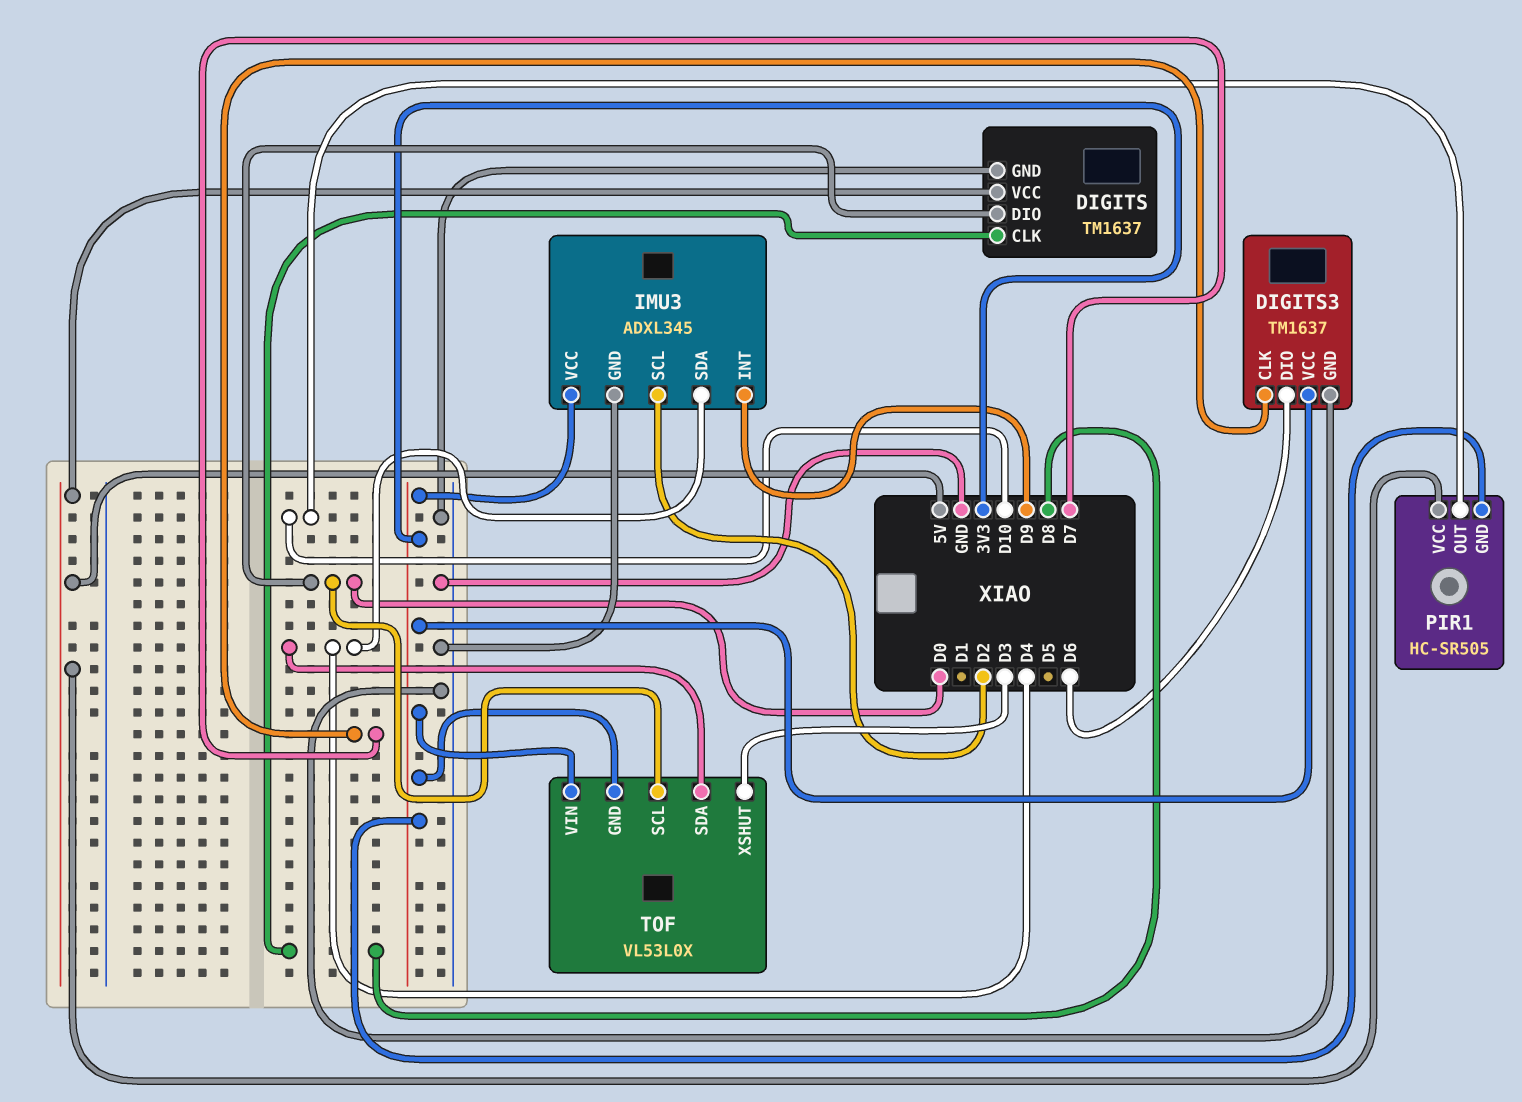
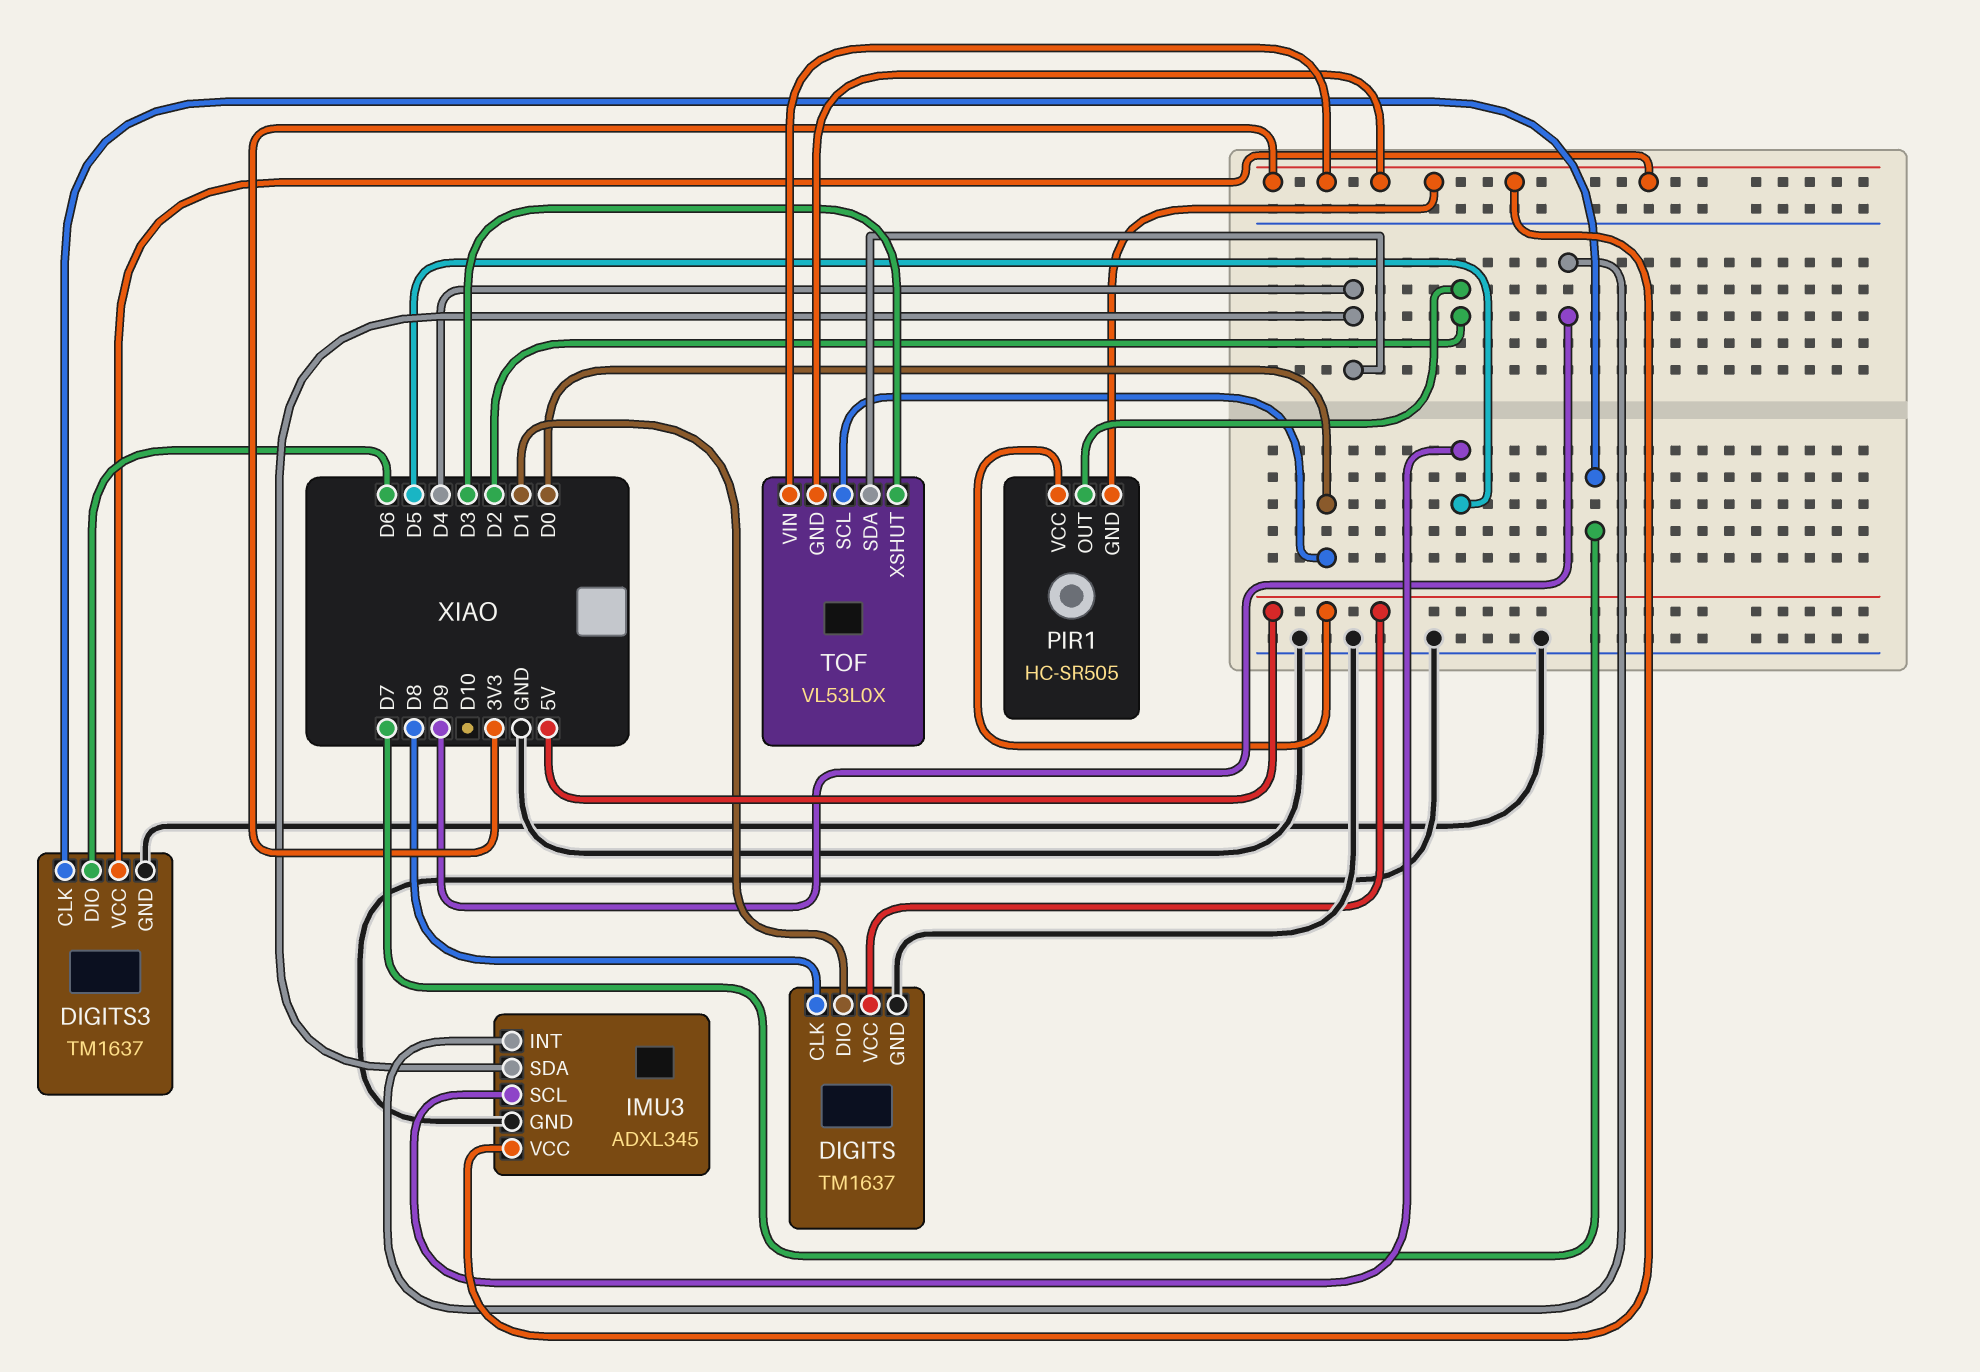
DIGITS pin DIO: D0 -> D1
IMU3 pin SCL: D2 -> D5
PIR1 pin OUT: D10 -> D2

